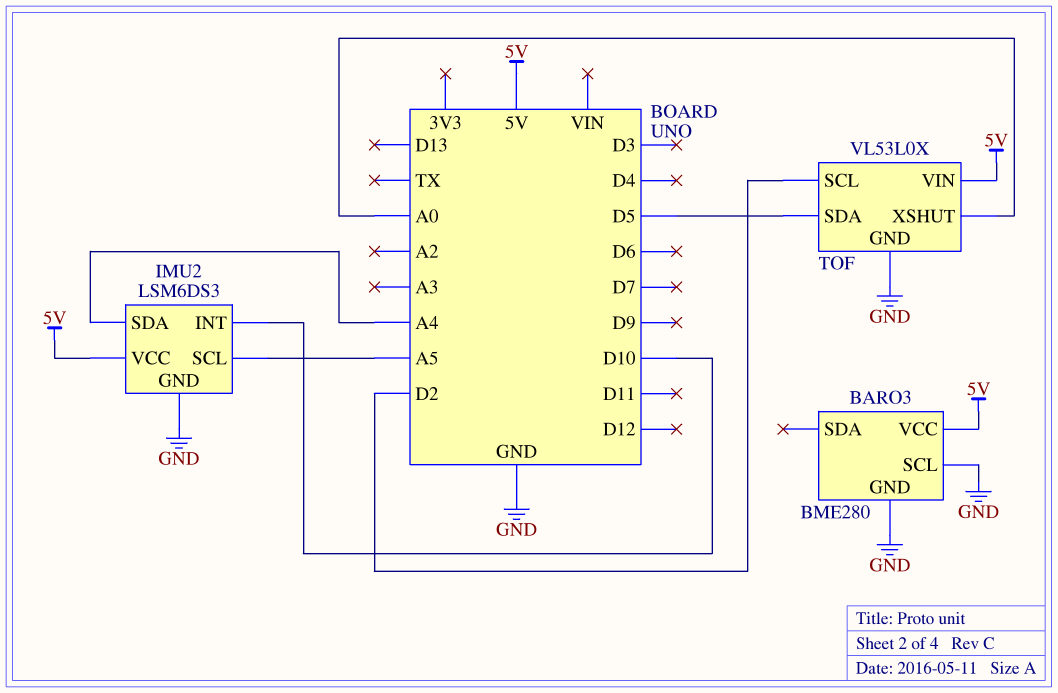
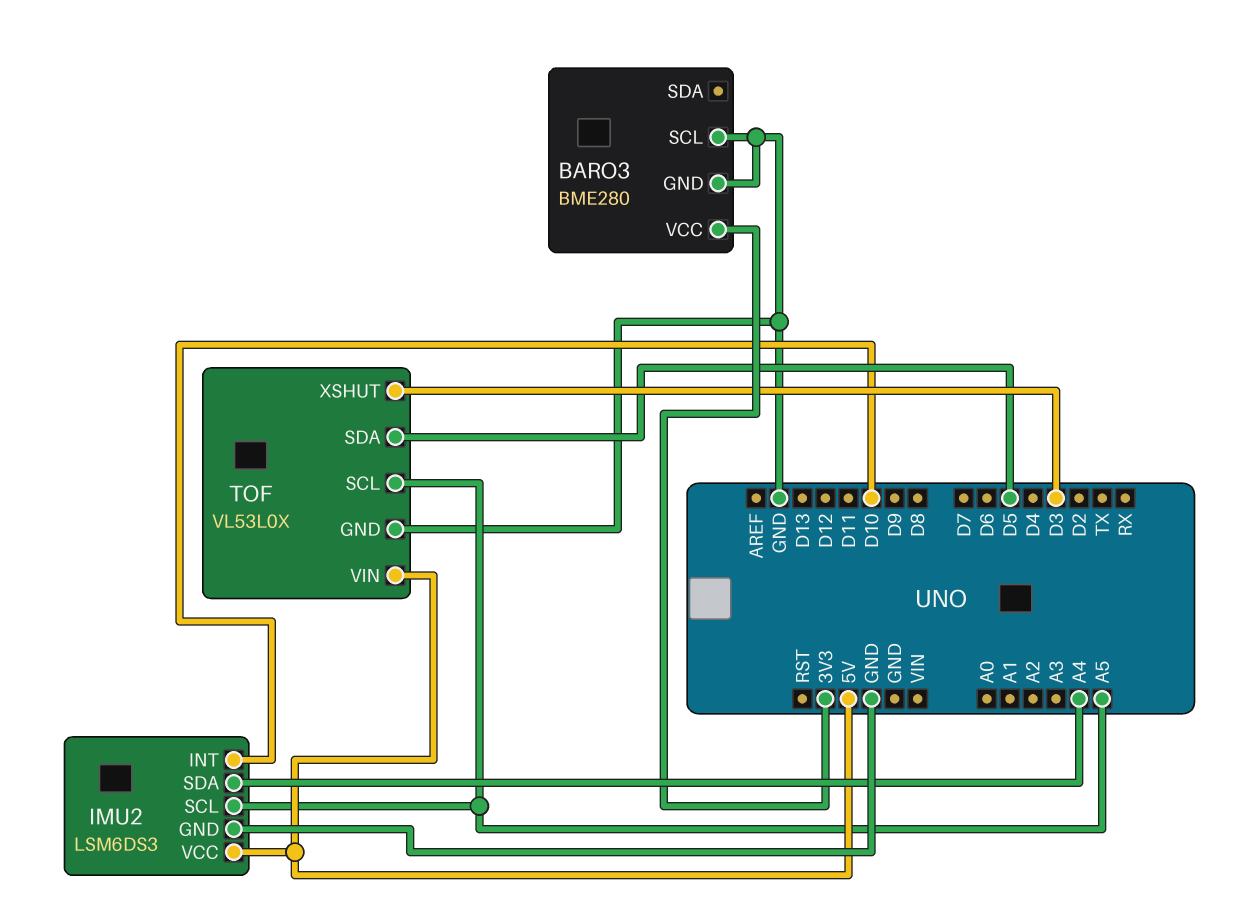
BARO3 pin VCC: 5V -> 3V3
TOF pin SCL: D2 -> A5
TOF pin XSHUT: A0 -> D3

